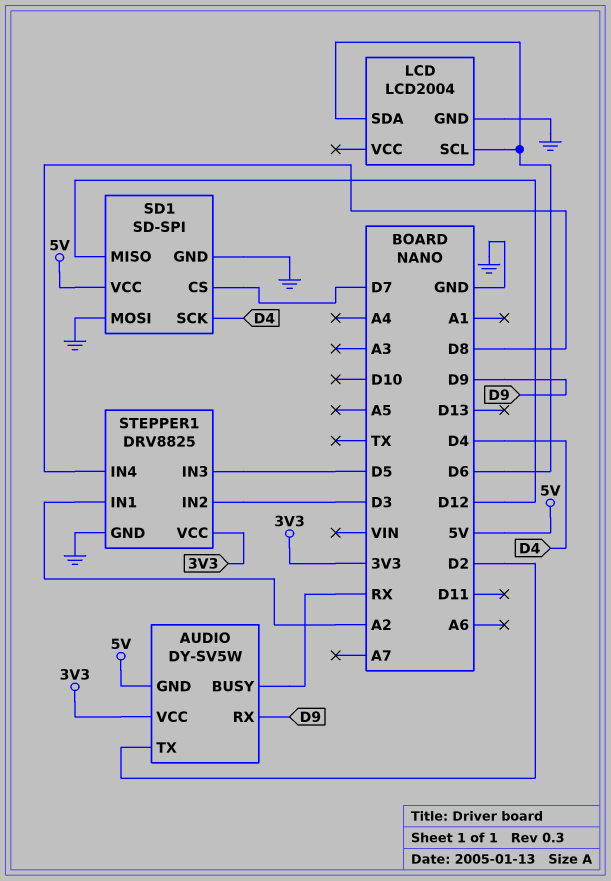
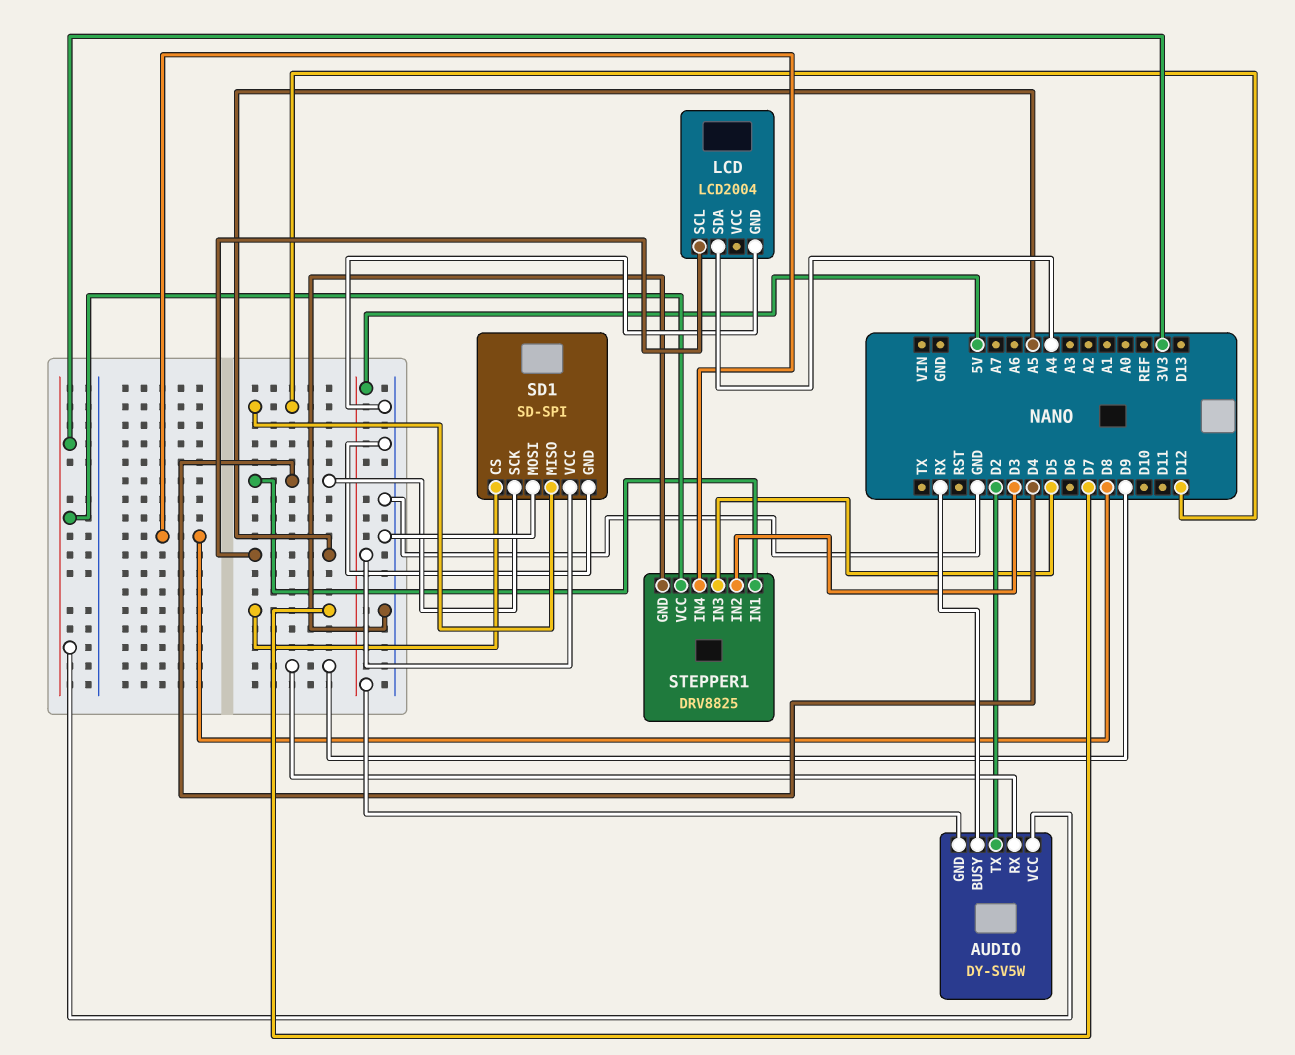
LCD pin SCL: D6 -> A5
LCD pin SDA: D6 -> A4
STEPPER1 pin IN1: A2 -> D4

